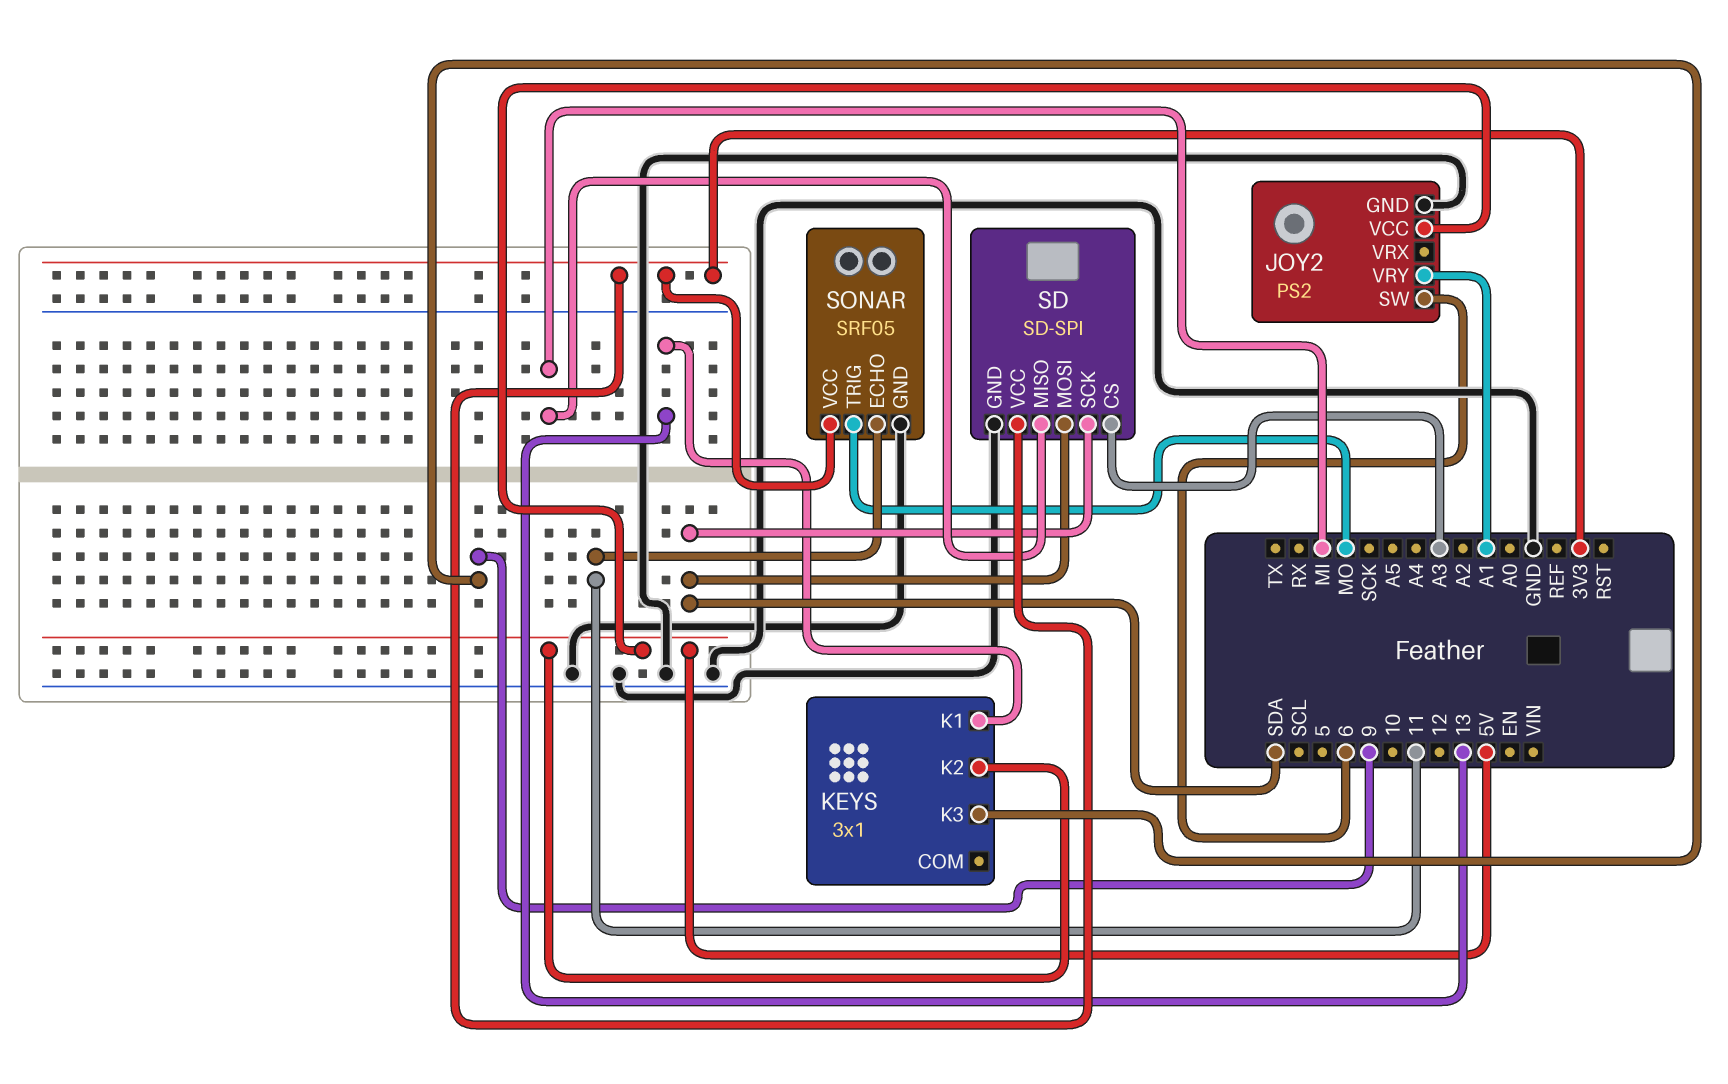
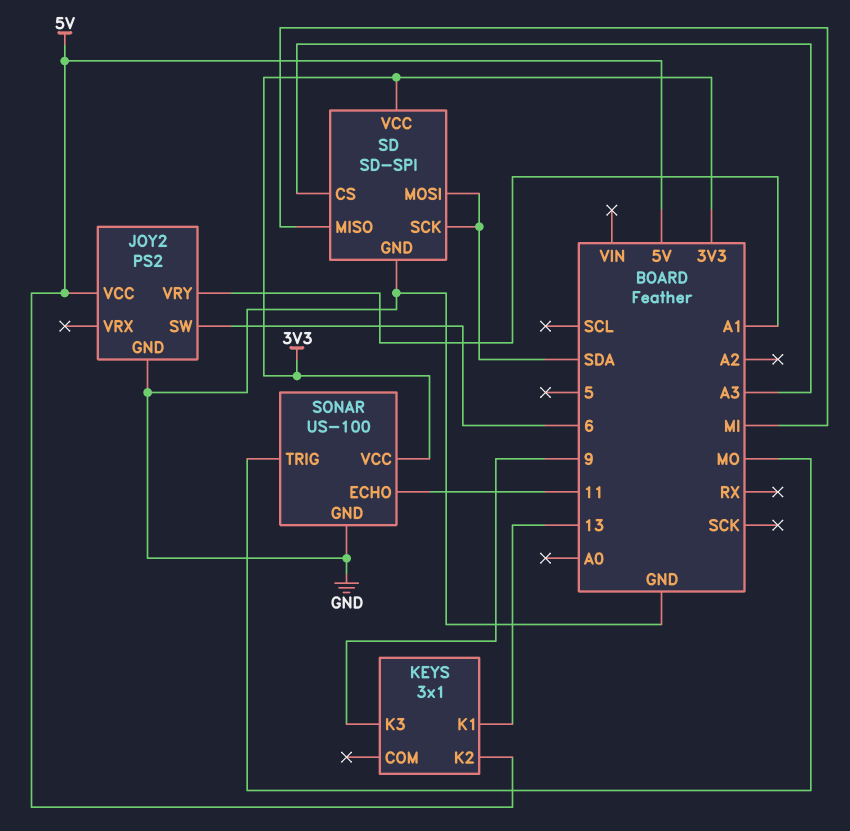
SONAR: SRF05 -> US-100

